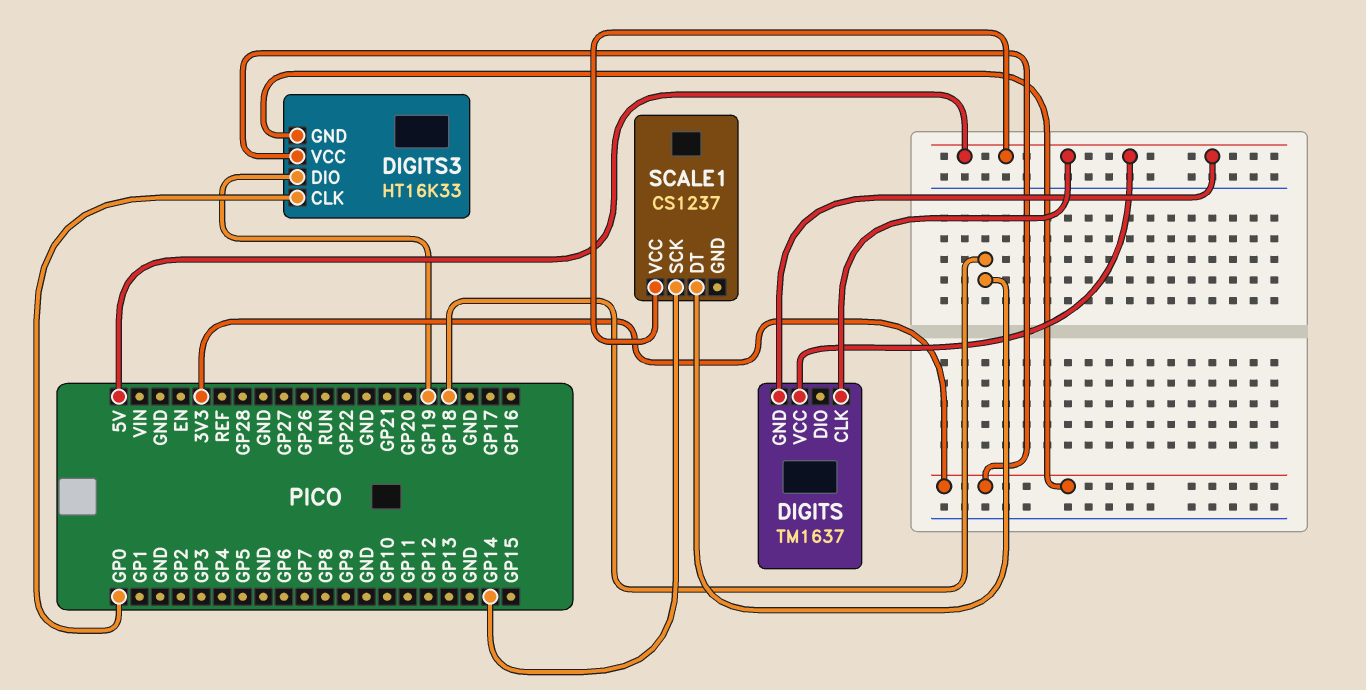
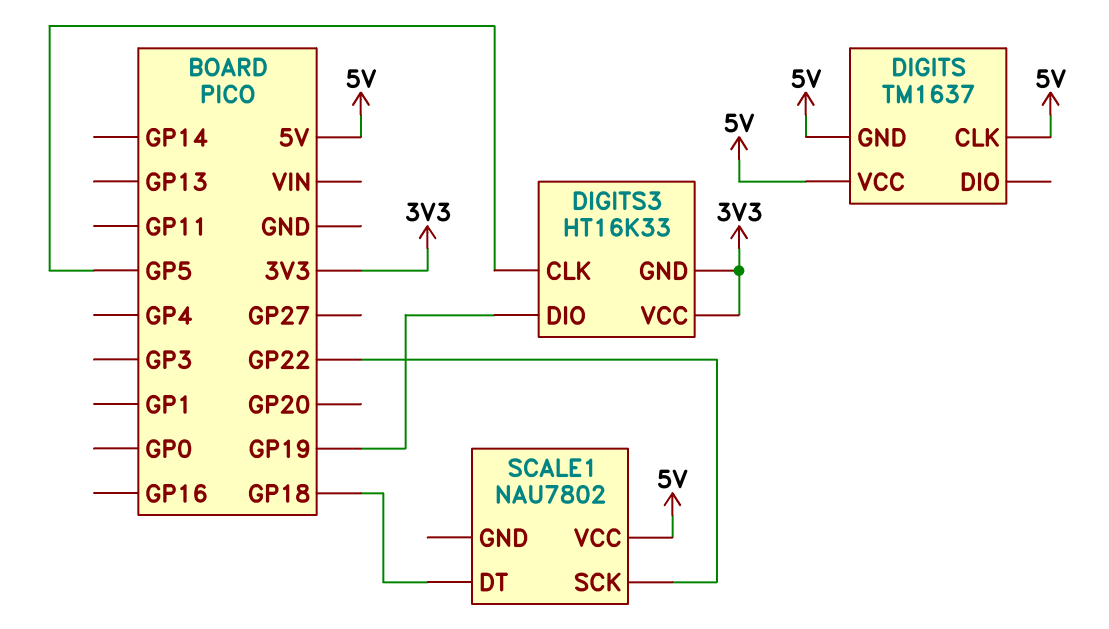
DIGITS3 pin CLK: GP0 -> GP5
SCALE1: CS1237 -> NAU7802
SCALE1 pin SCK: GP14 -> GP22

